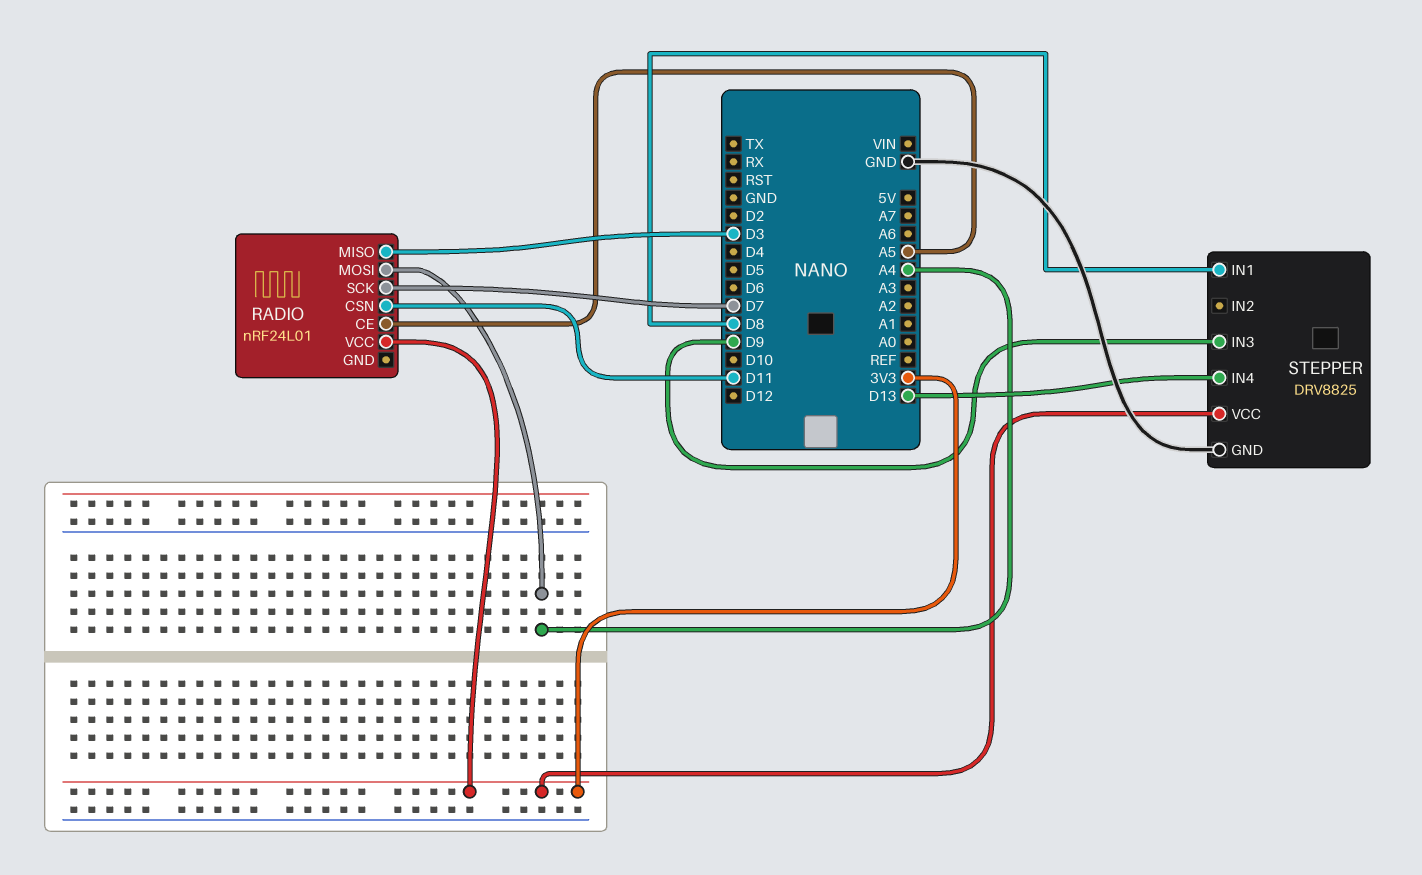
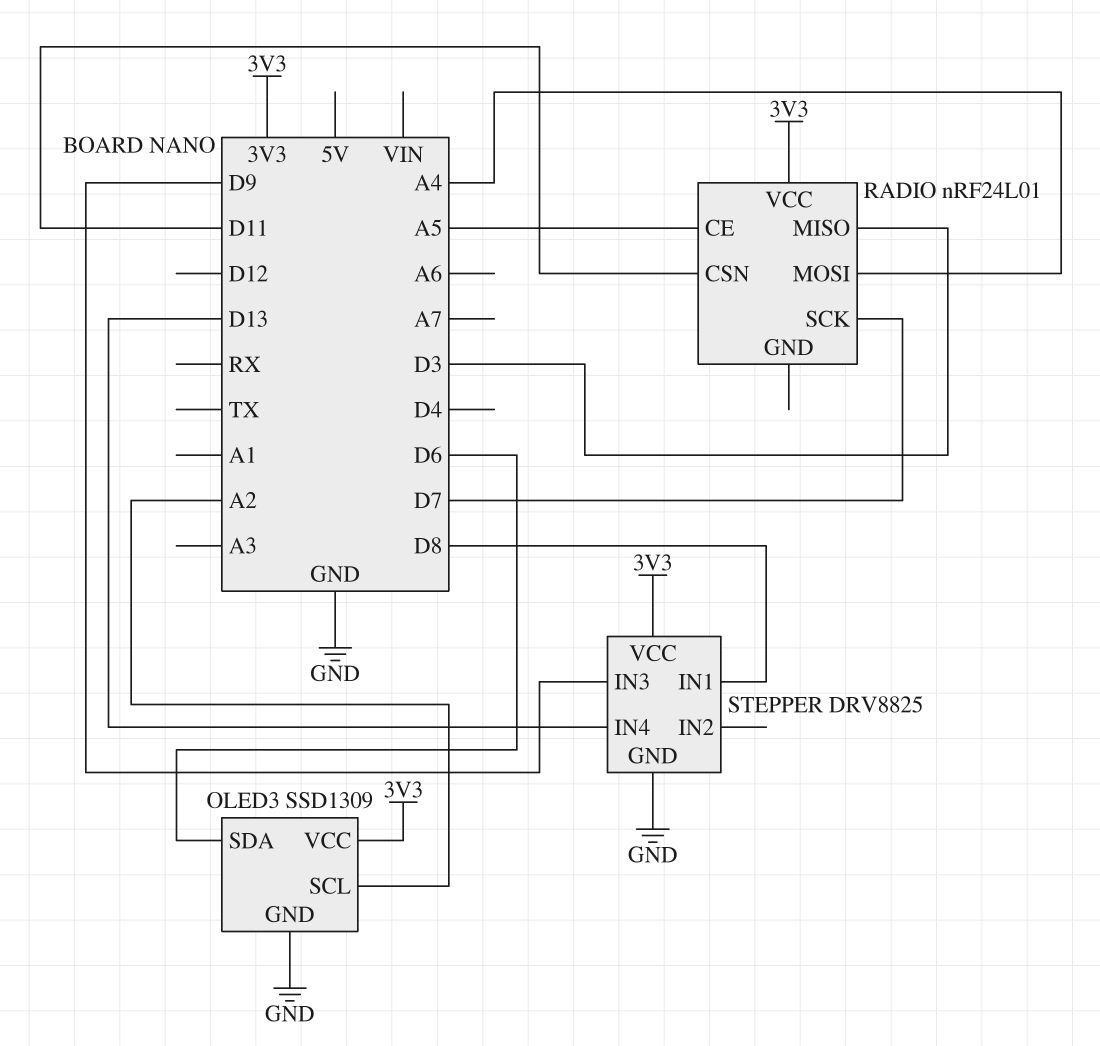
OLED3: none -> SSD1309
OLED3 pin GND: none -> GND
OLED3 pin SCL: none -> A2
OLED3 pin SDA: none -> D6
OLED3 pin VCC: none -> 3V3

